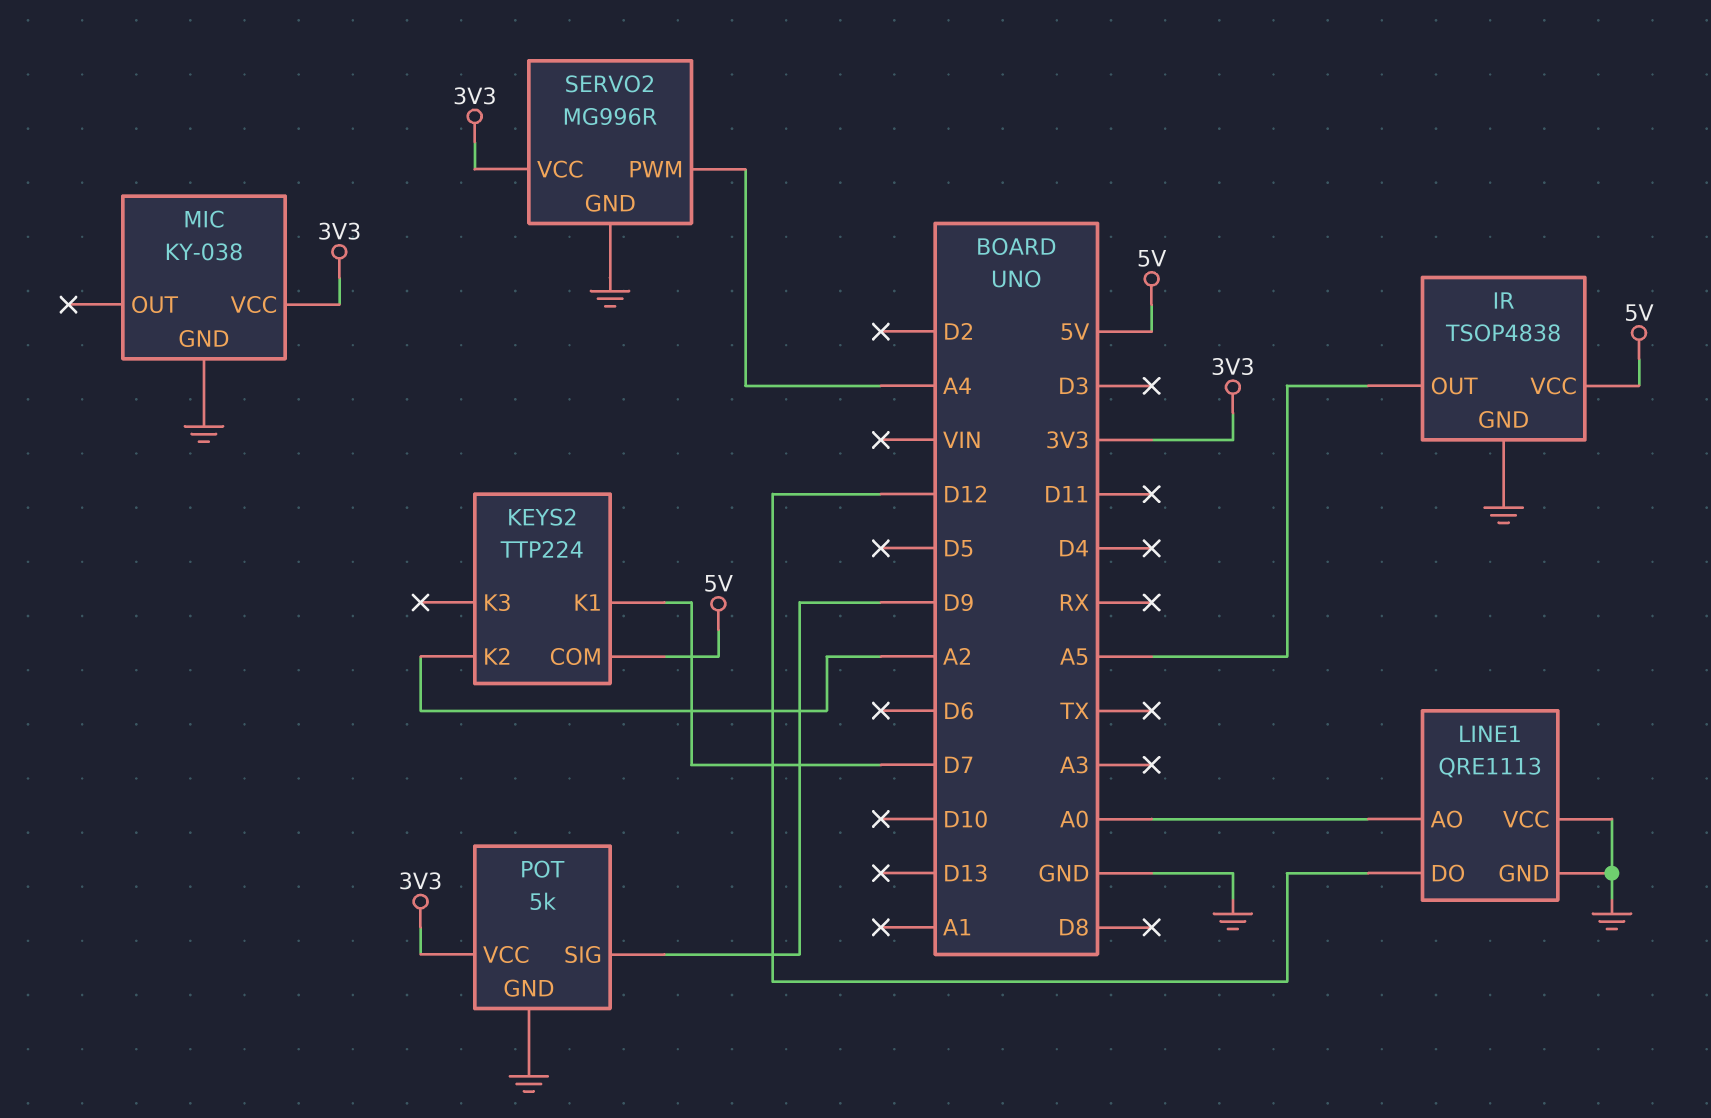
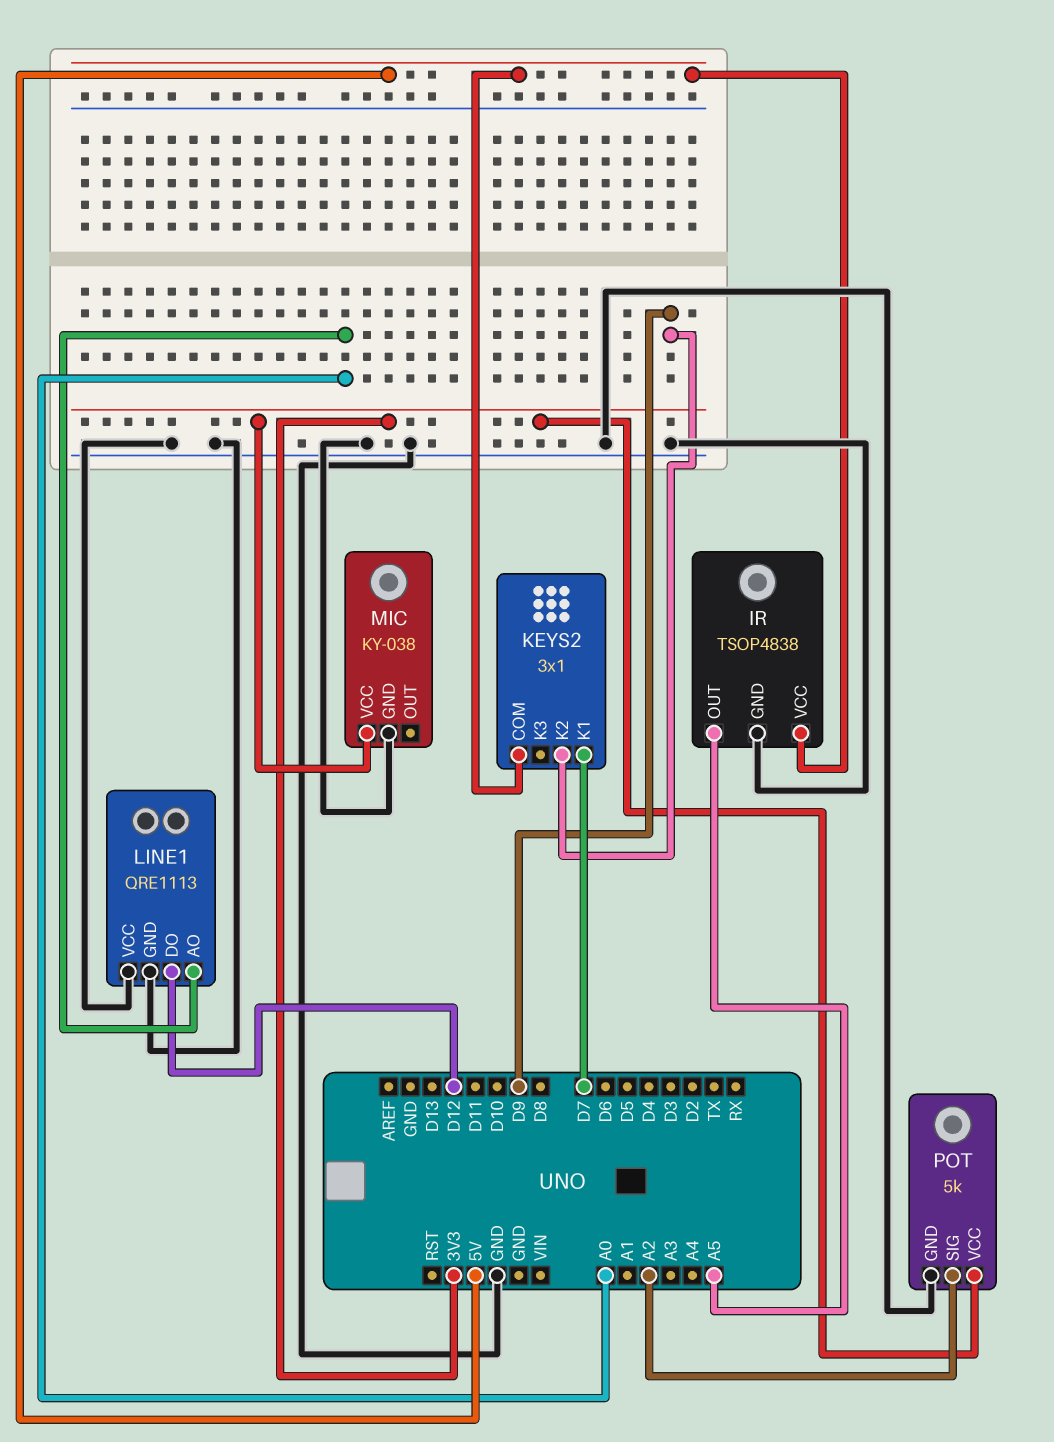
KEYS2: TTP224 -> 3x1
KEYS2 pin K2: A2 -> D9
POT pin SIG: D9 -> A2
SERVO2: MG996R -> none
SERVO2 pin GND: GND -> none
SERVO2 pin PWM: A4 -> none
SERVO2 pin VCC: 3V3 -> none

